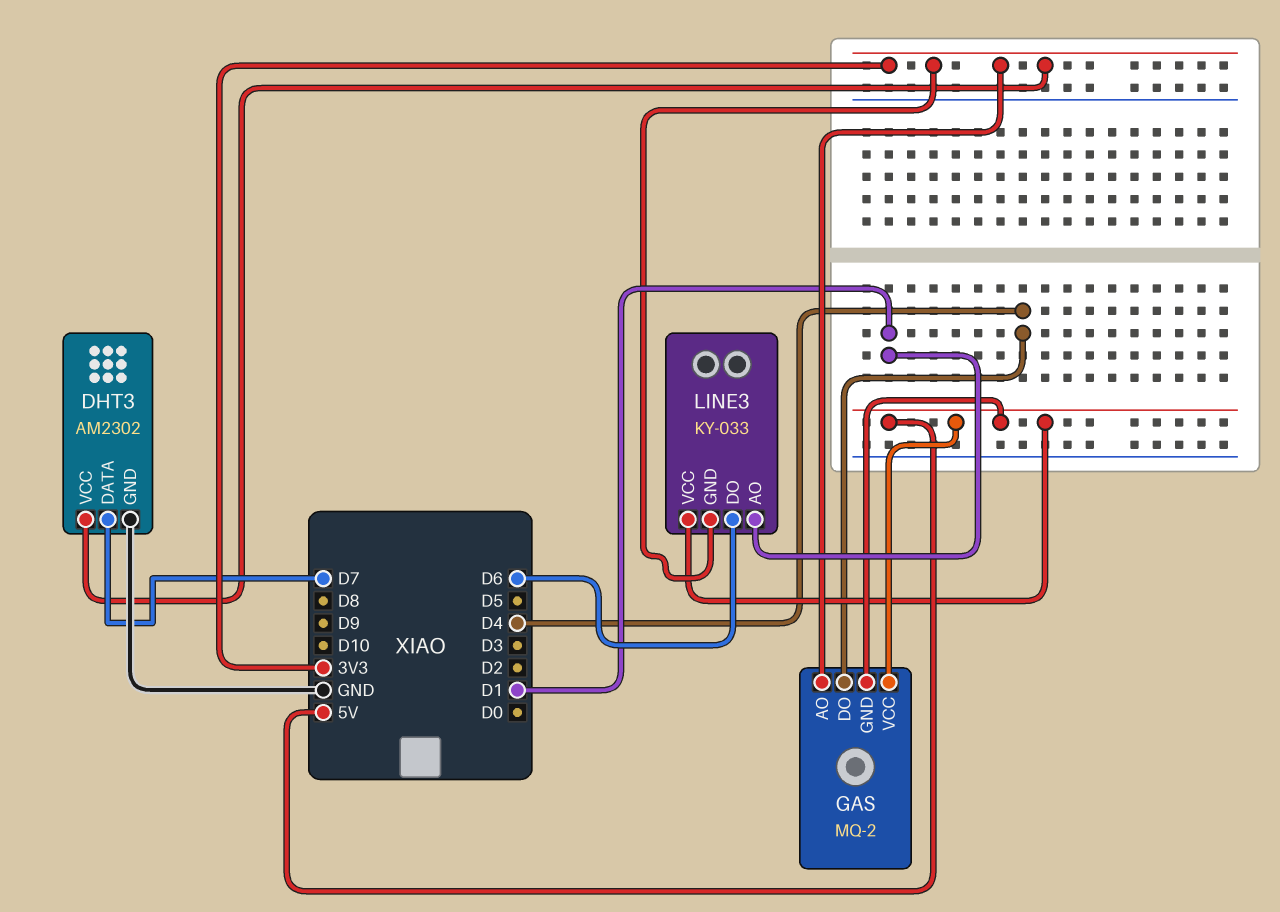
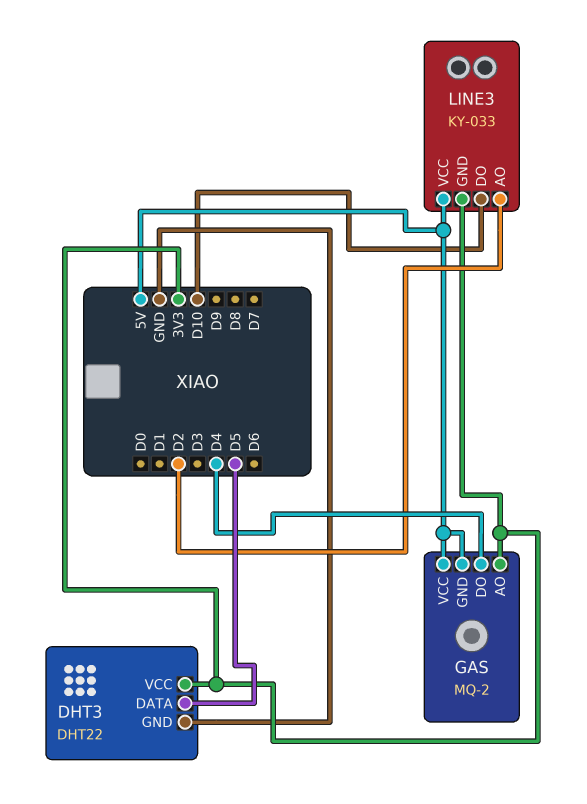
DHT3: AM2302 -> DHT22
DHT3 pin DATA: D7 -> D5
LINE3 pin AO: D1 -> D2
LINE3 pin DO: D6 -> D10

